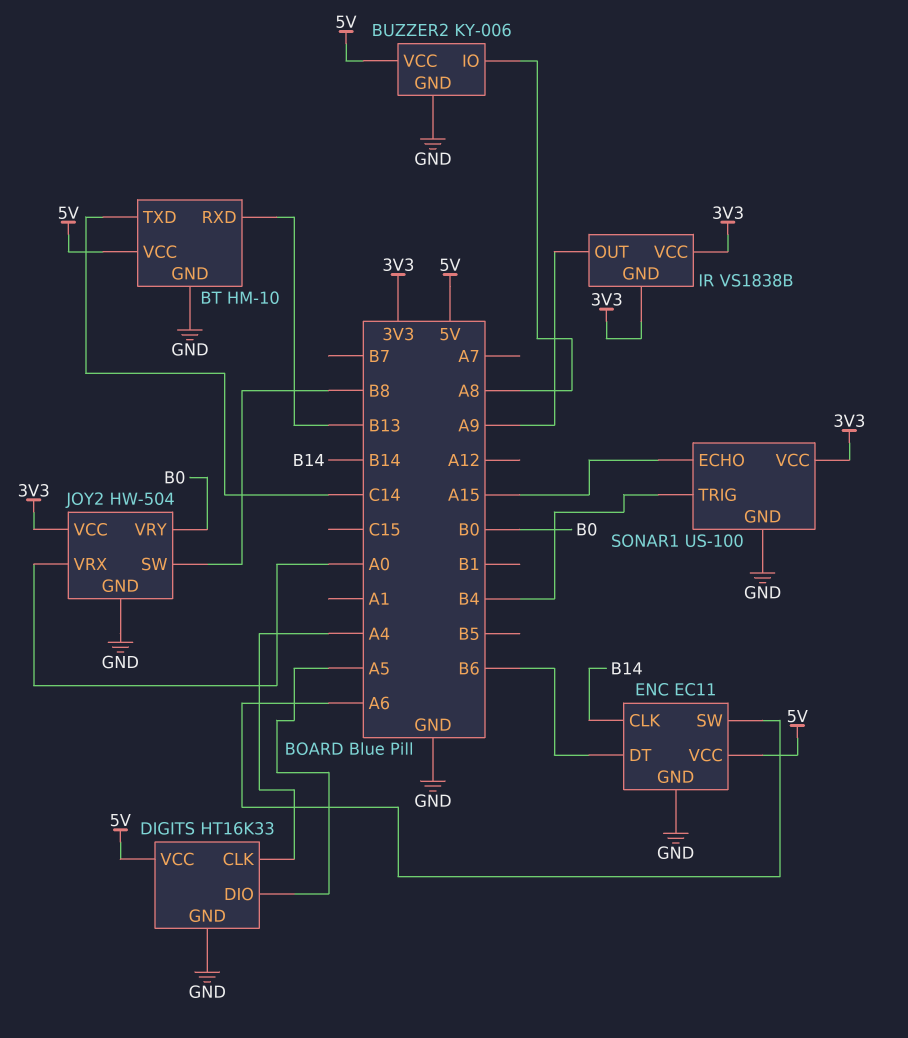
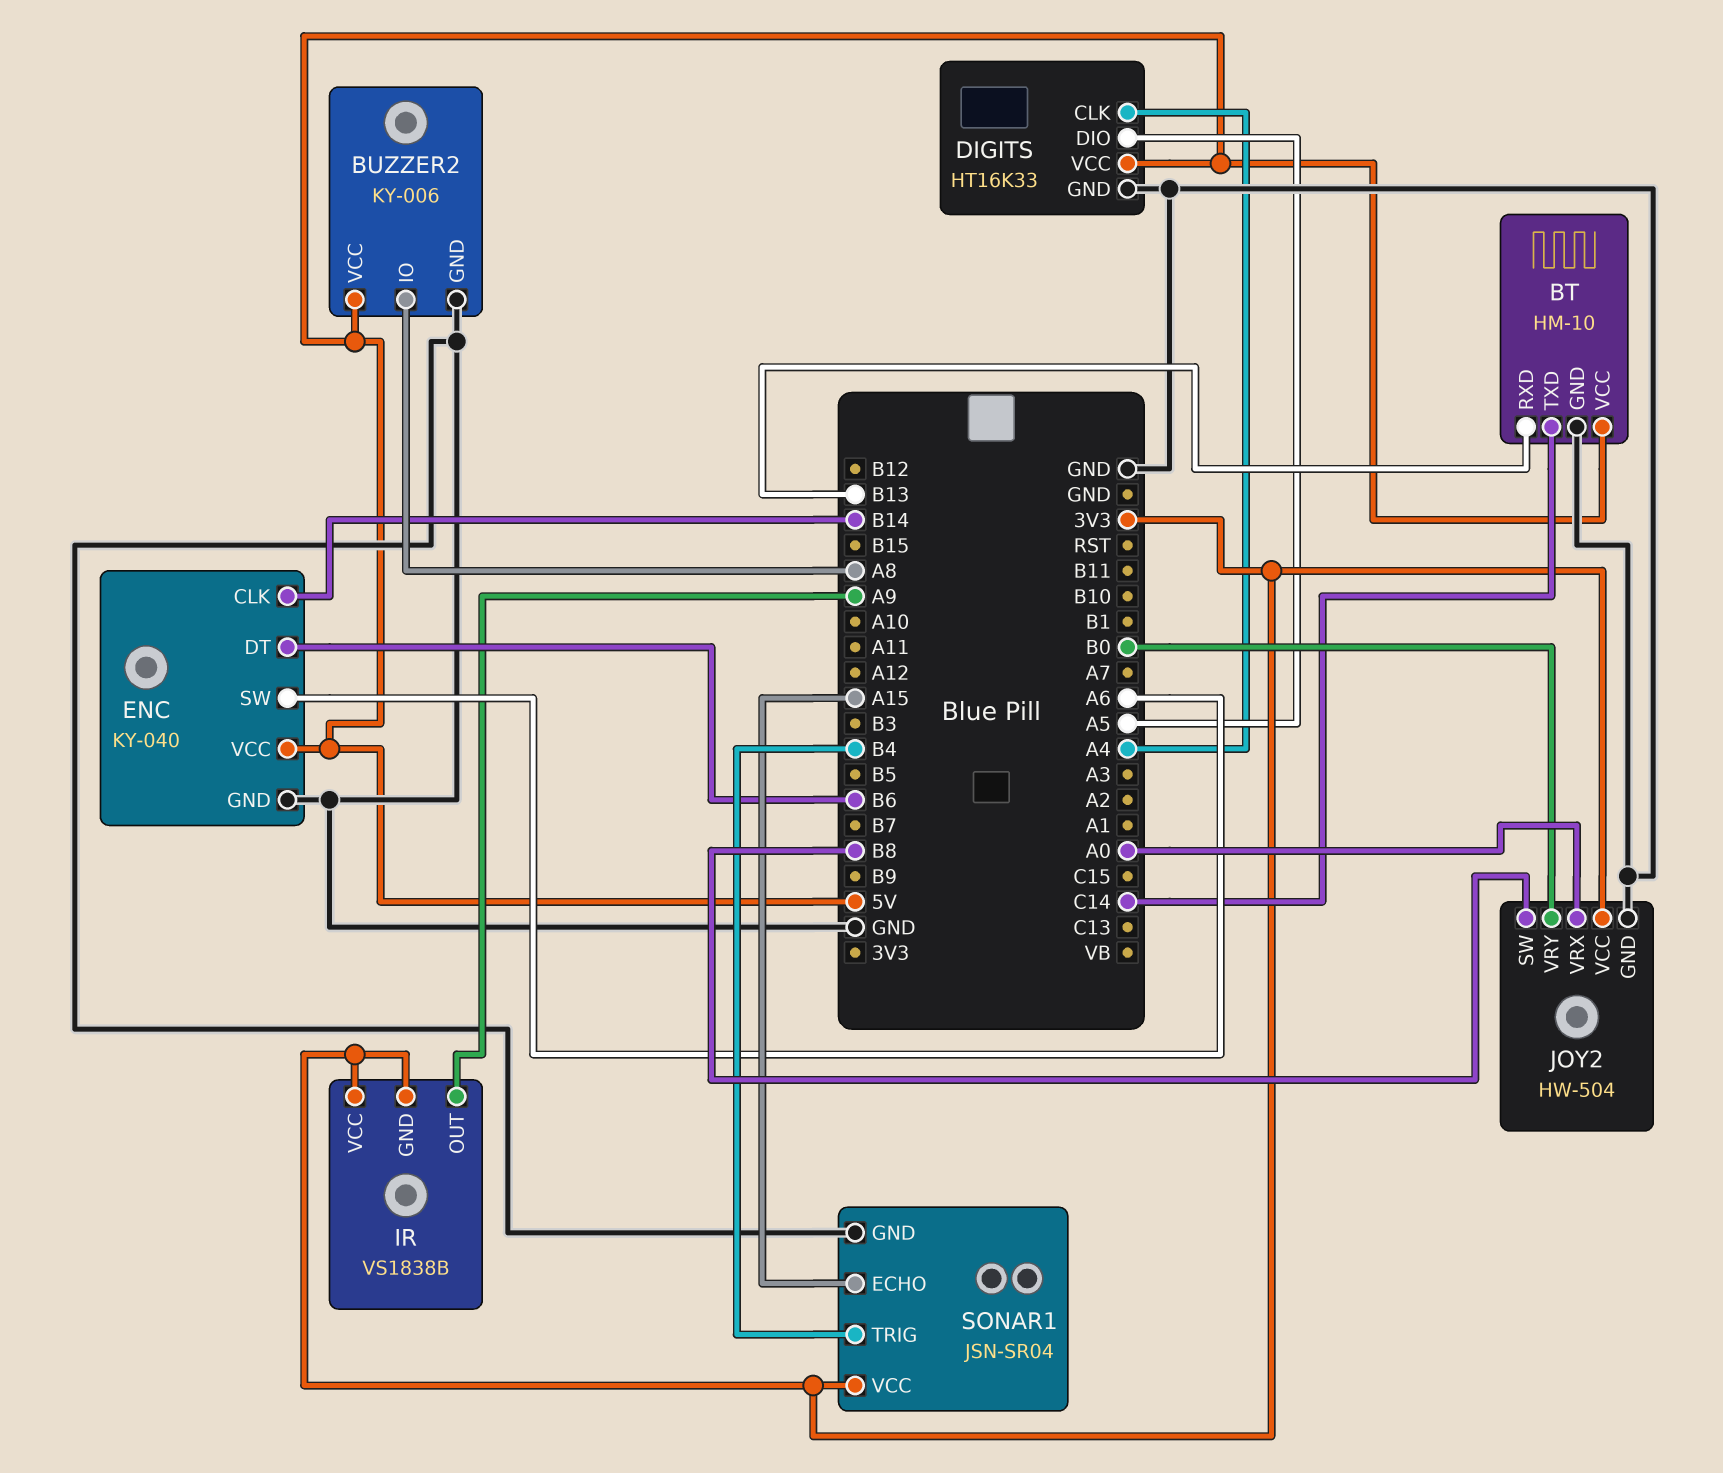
ENC: EC11 -> KY-040
SONAR1: US-100 -> JSN-SR04

